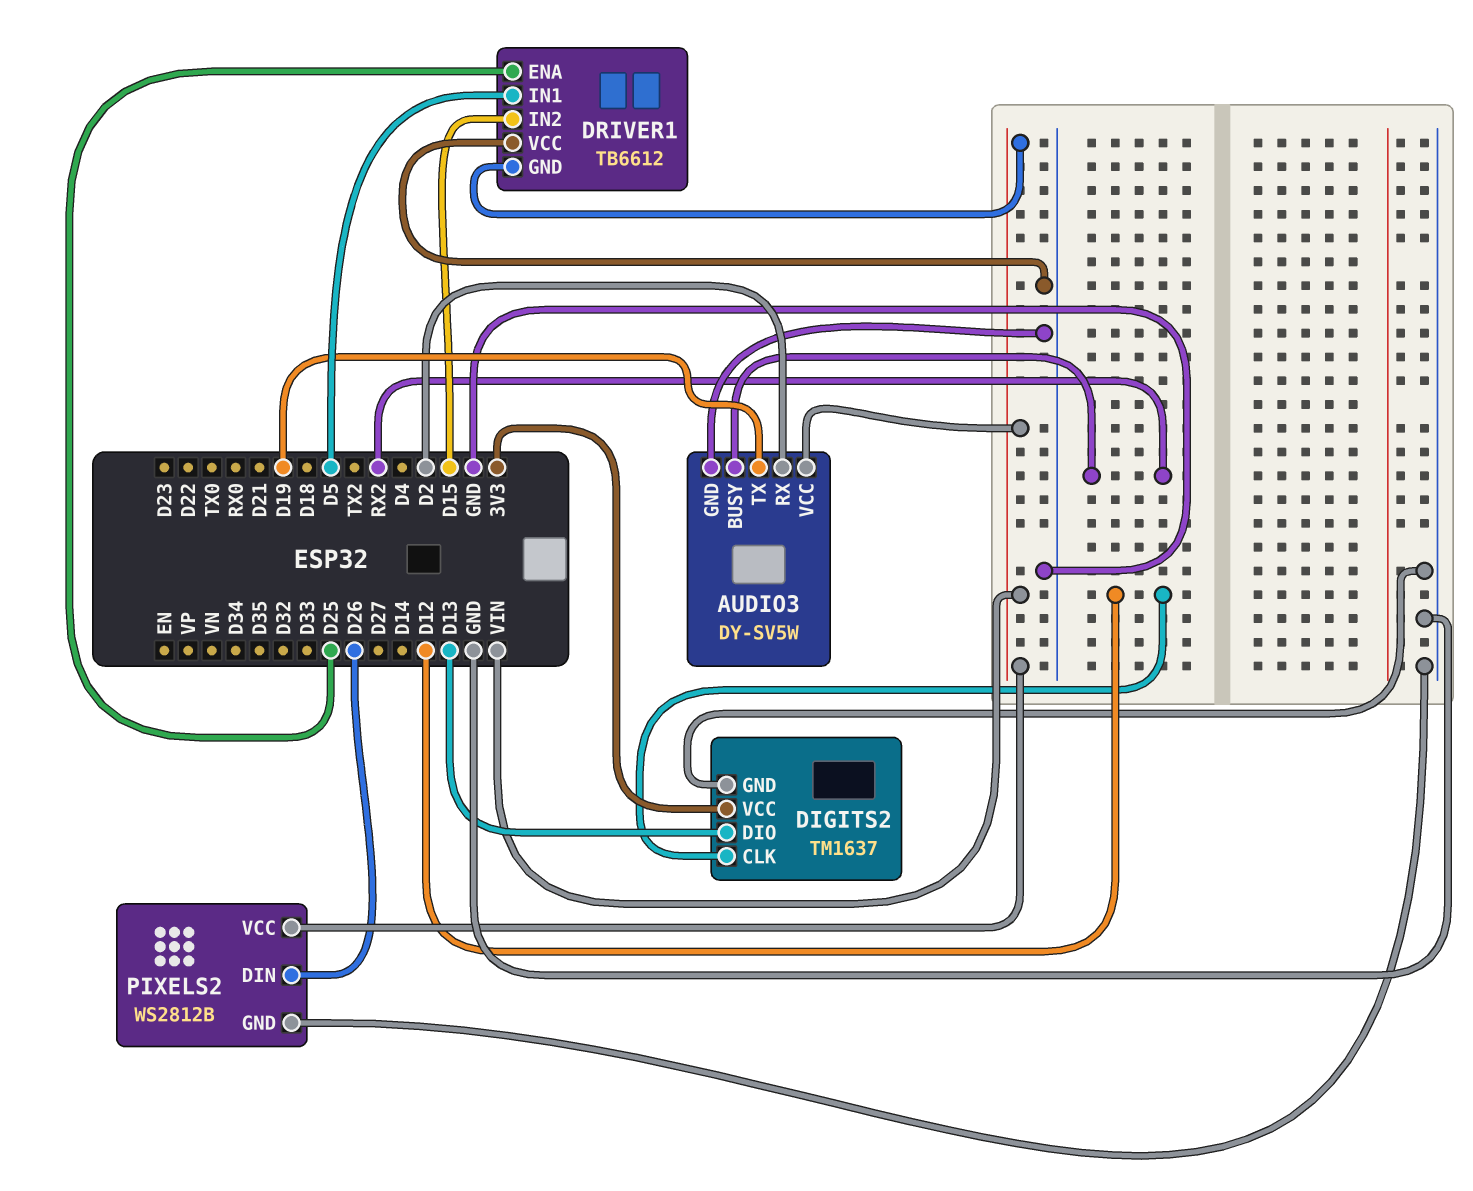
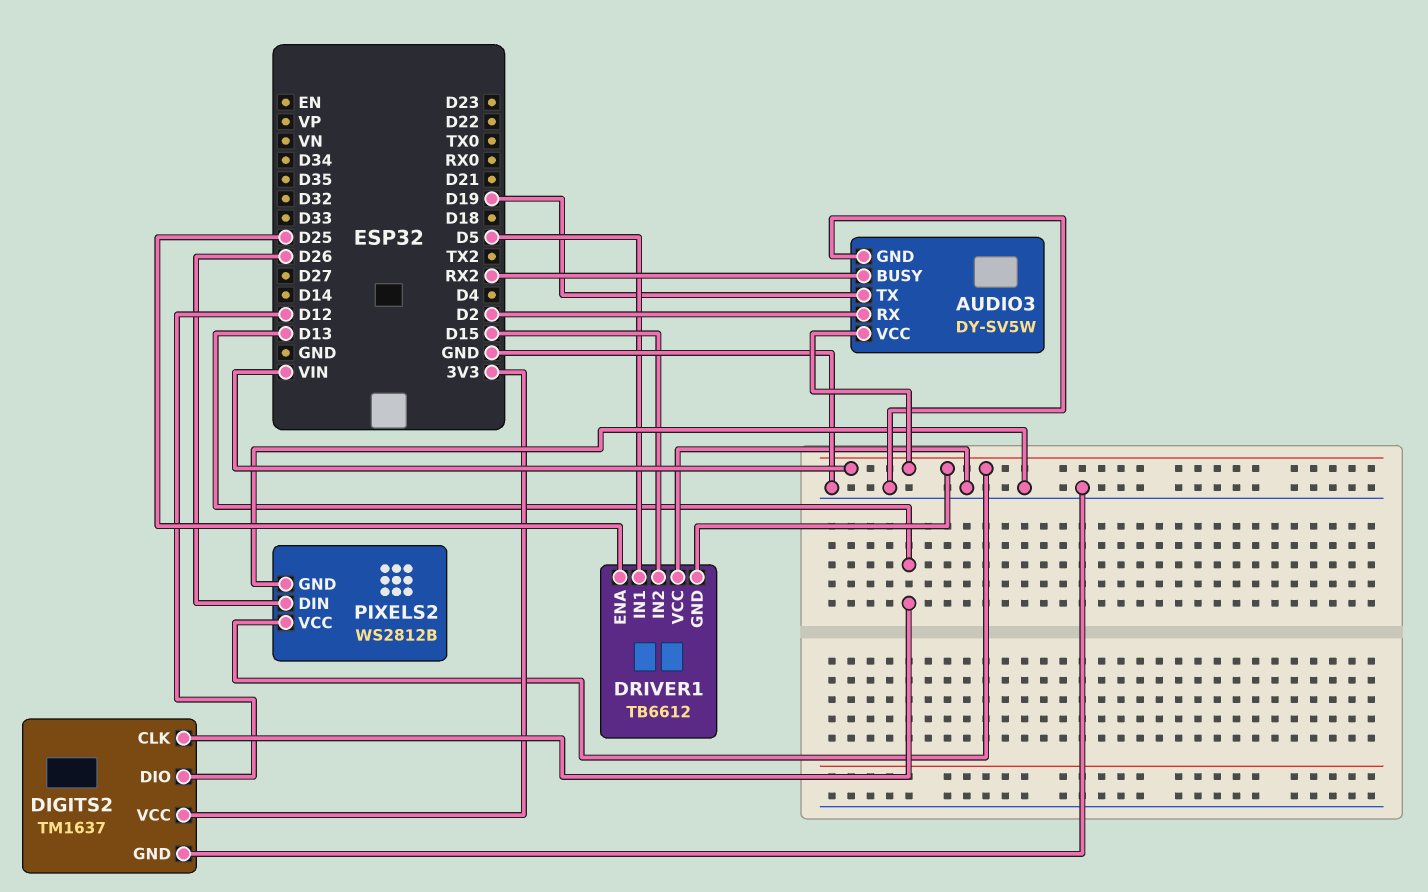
DIGITS2 pin CLK: D12 -> D13
DIGITS2 pin DIO: D13 -> D12

